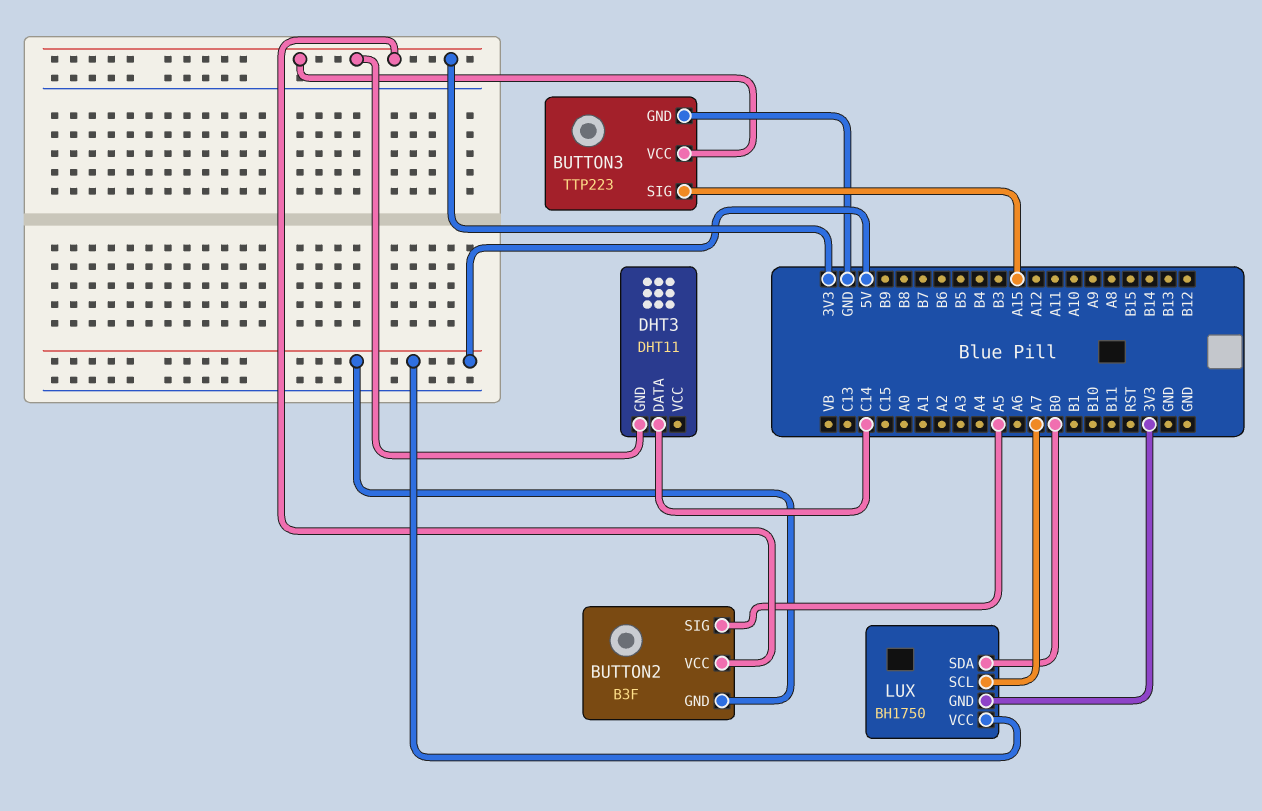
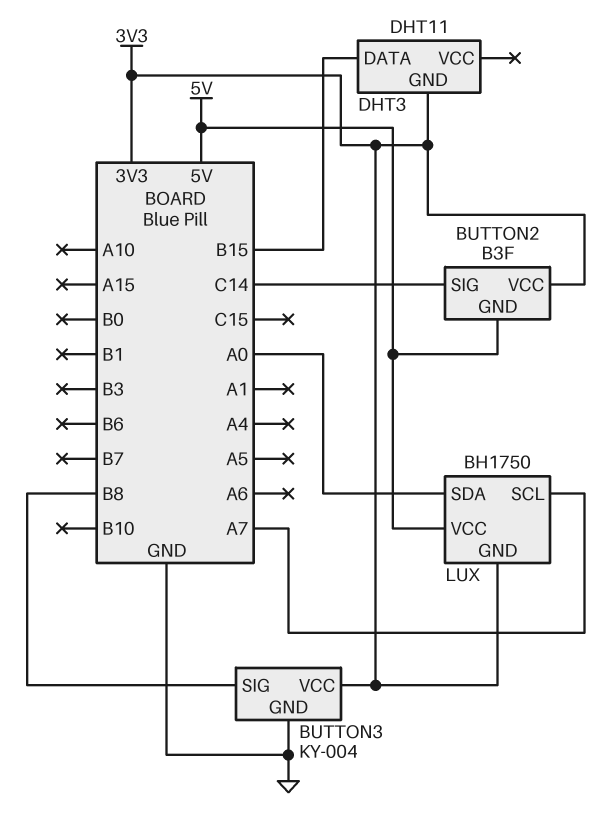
BUTTON2 pin SIG: A5 -> C14
BUTTON3: TTP223 -> KY-004
BUTTON3 pin SIG: A15 -> B8
DHT3 pin DATA: C14 -> B15
LUX pin SDA: B0 -> A0

